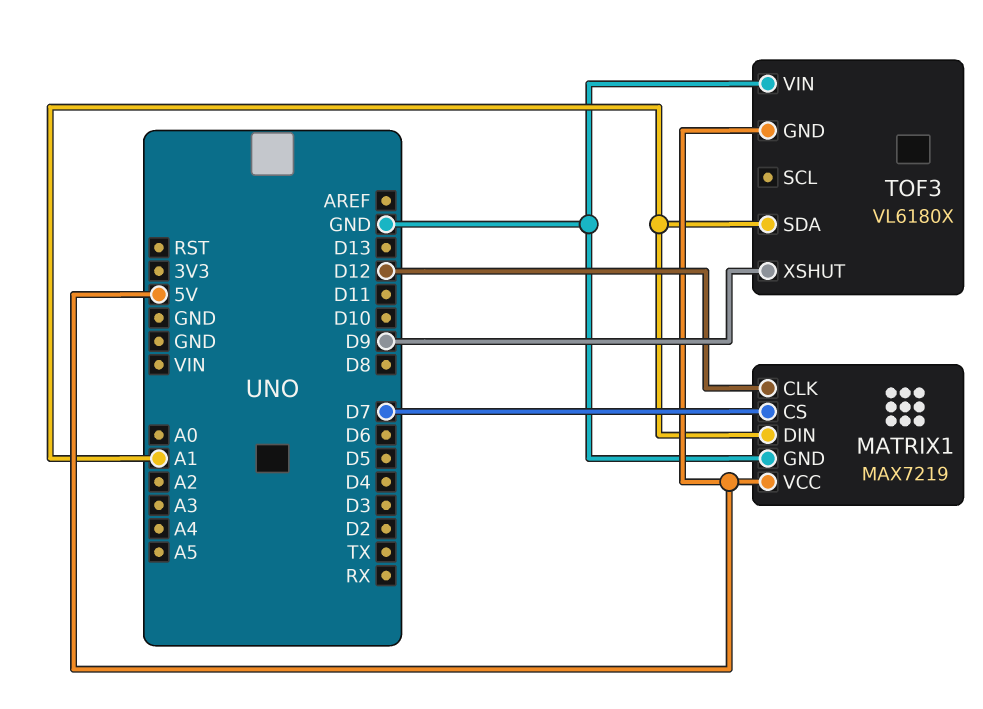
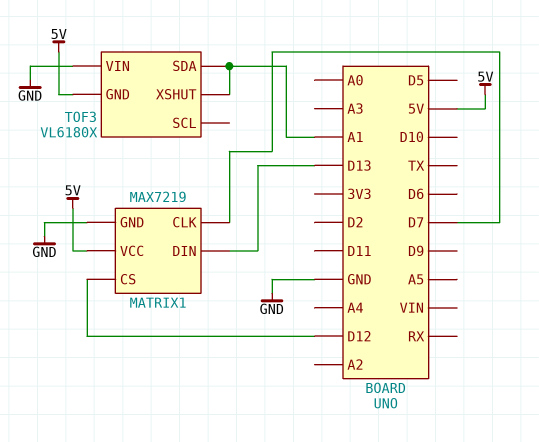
MATRIX1 pin CLK: D12 -> D7
MATRIX1 pin CS: D7 -> D12
MATRIX1 pin DIN: A1 -> D13
TOF3 pin XSHUT: D9 -> A1

